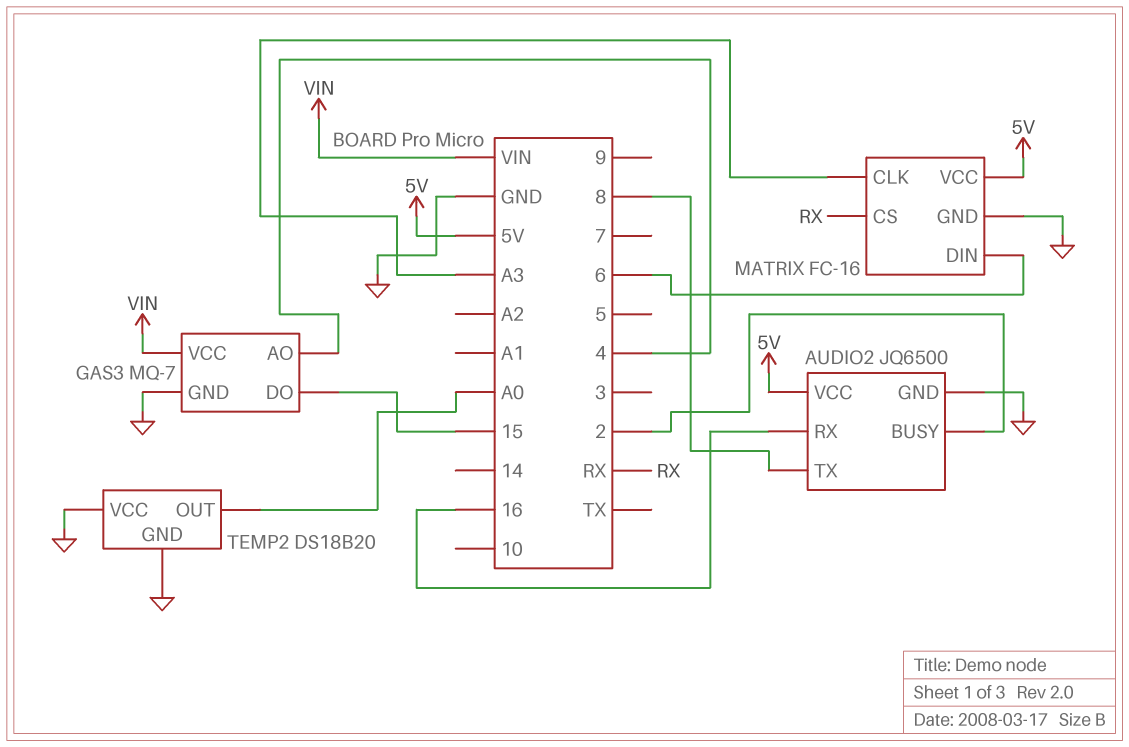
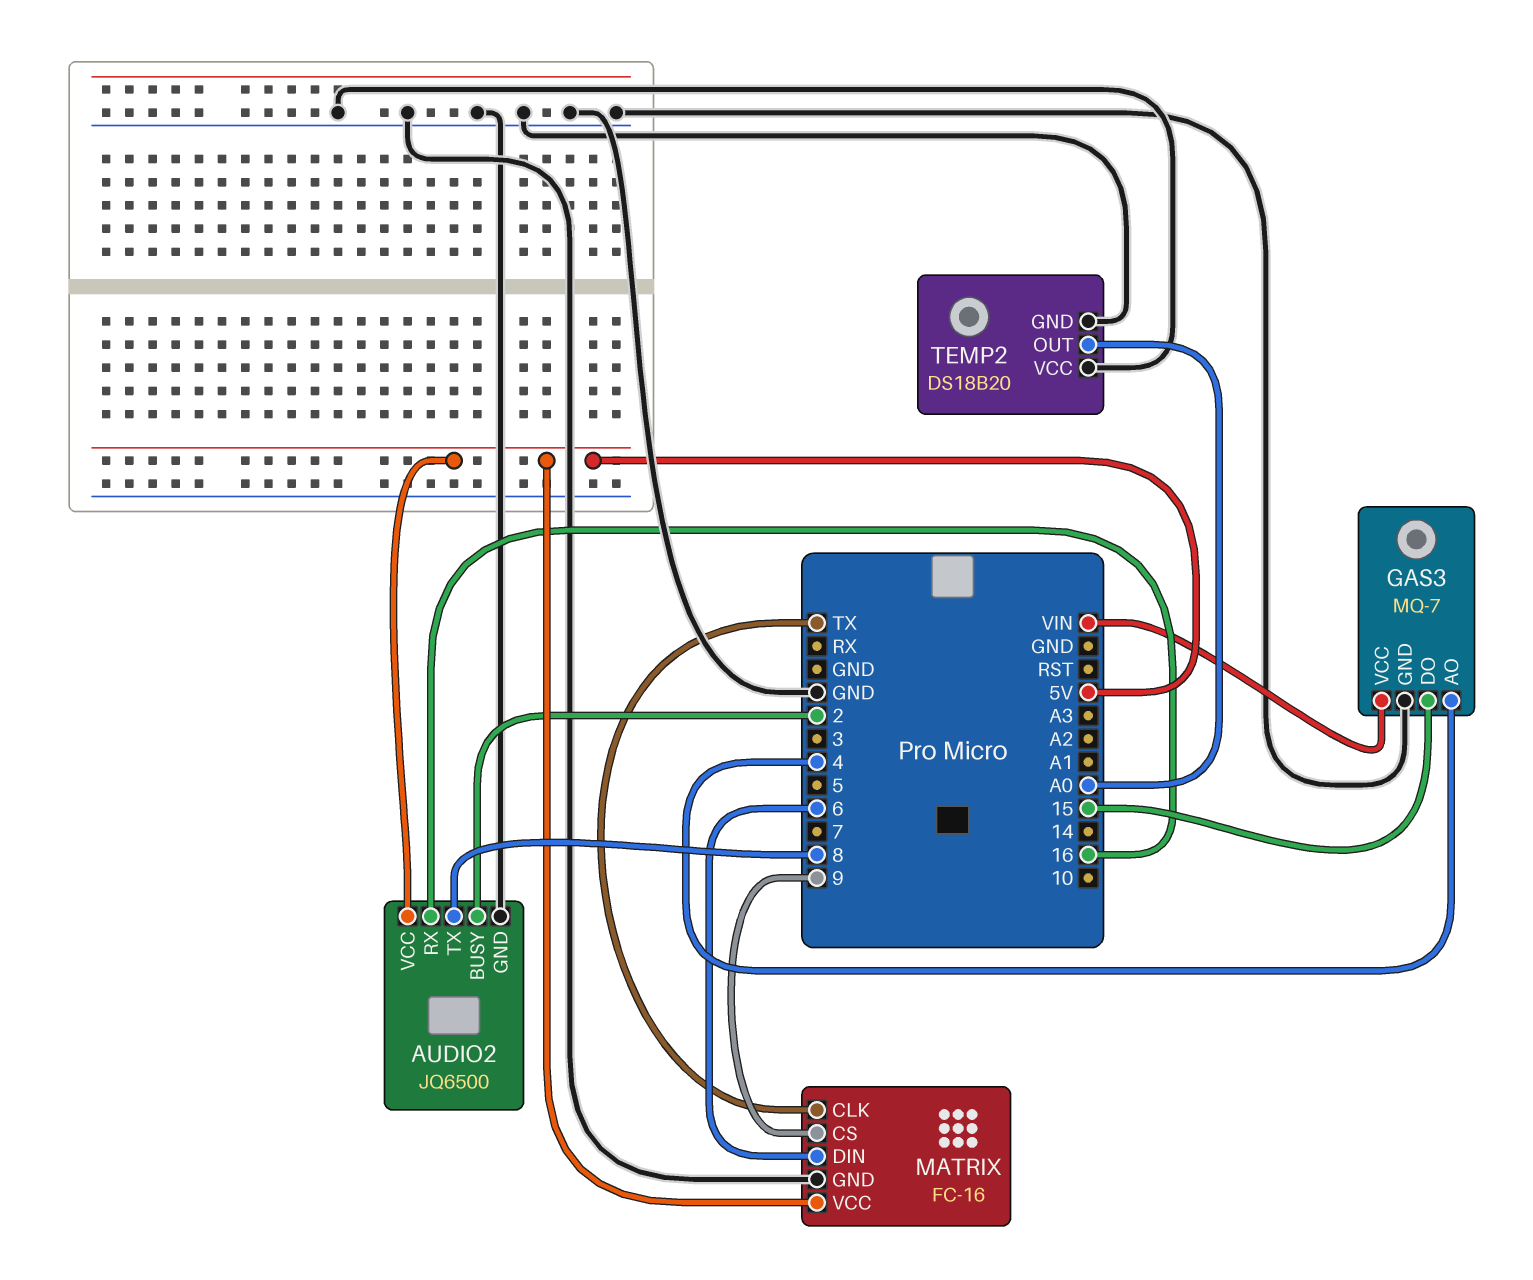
MATRIX pin CLK: A3 -> TX
MATRIX pin CS: RX -> 9

